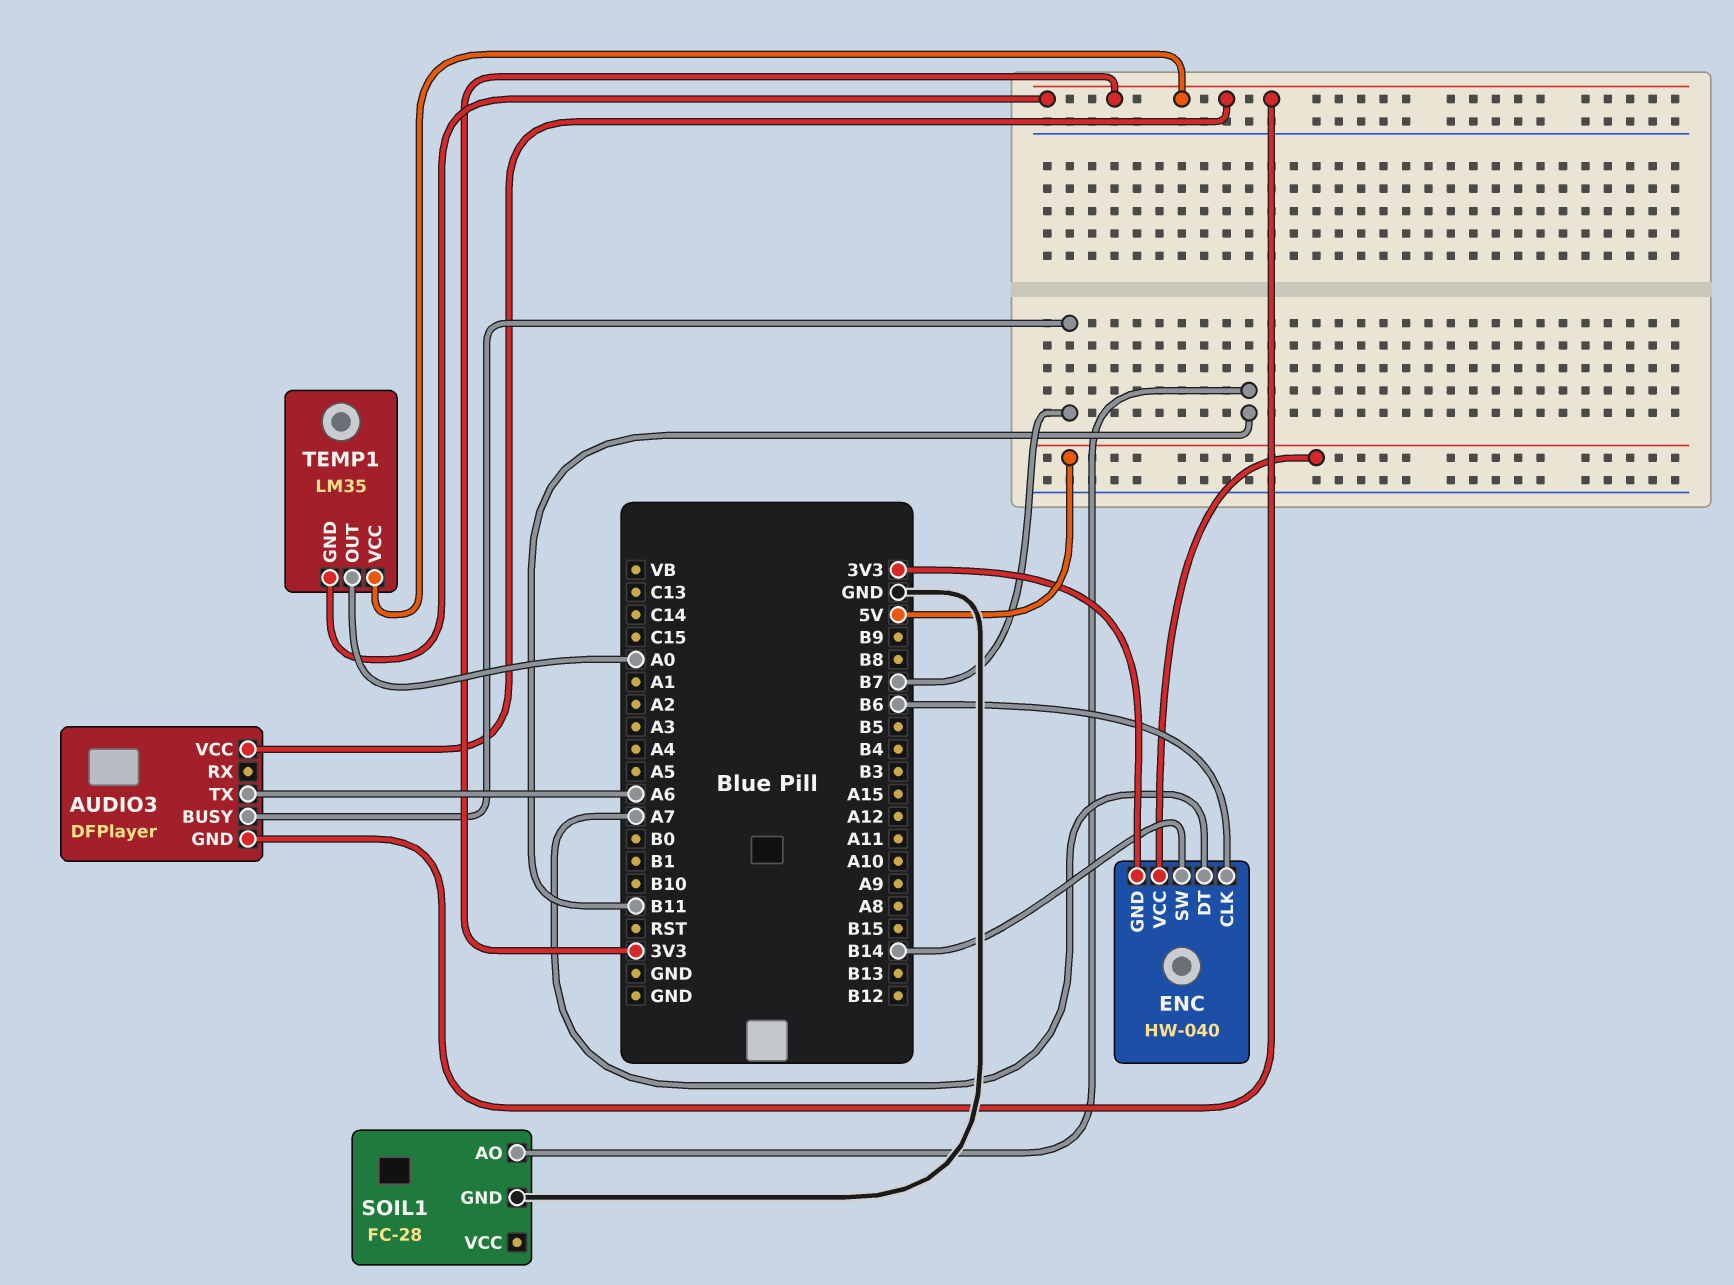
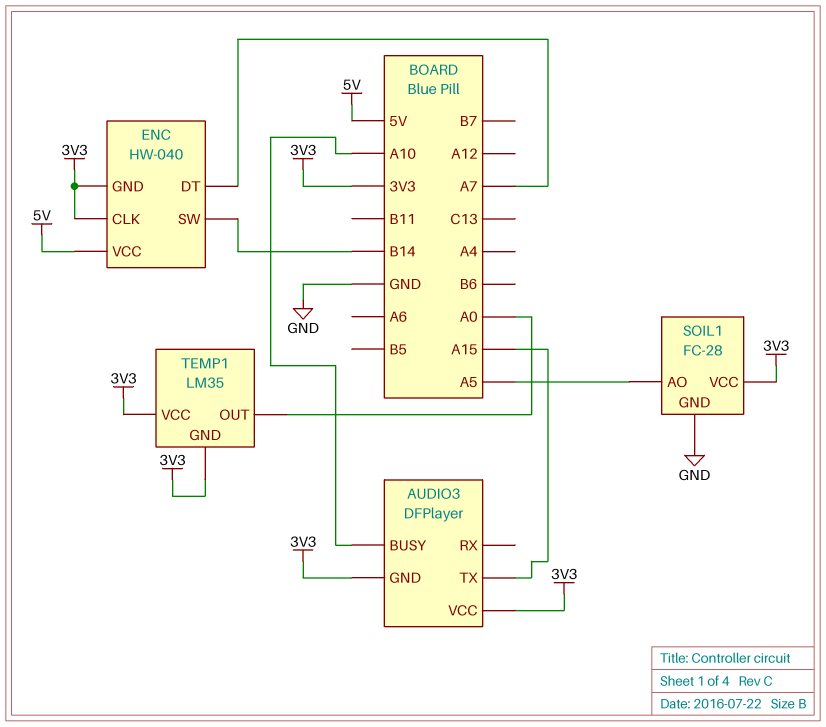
AUDIO3 pin BUSY: B7 -> A10
AUDIO3 pin TX: A6 -> A15
ENC pin CLK: B6 -> 3V3
SOIL1 pin AO: B11 -> A5
SOIL1 pin VCC: none -> 3V3

